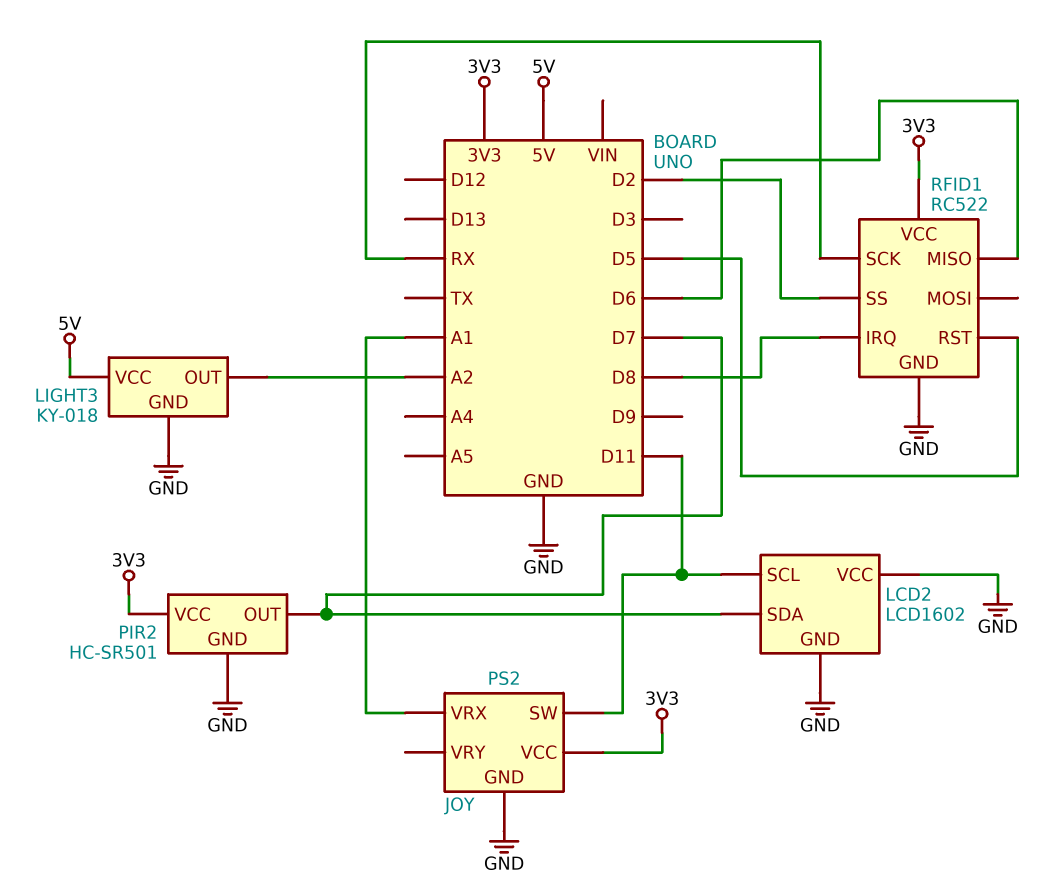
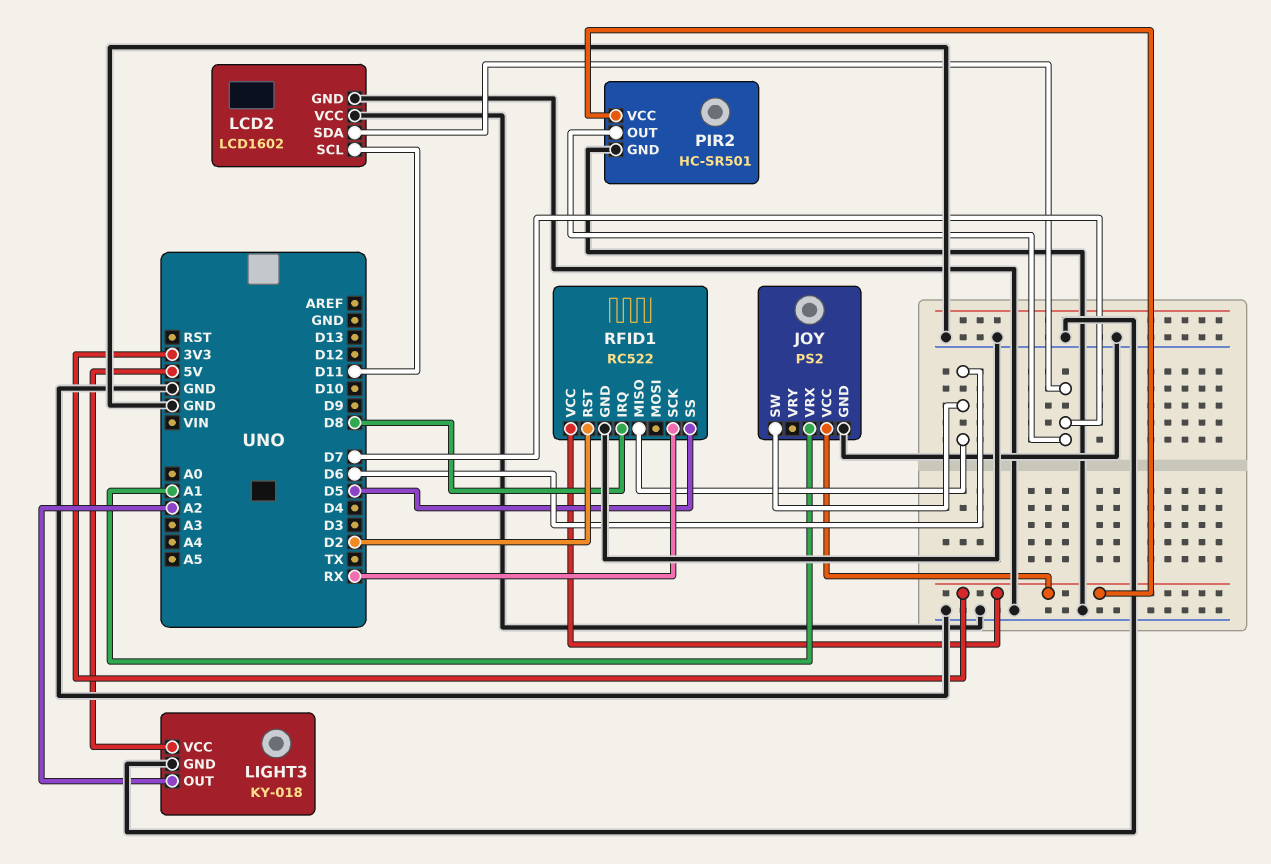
JOY pin SW: D11 -> D6
RFID1 pin RST: D5 -> D2
RFID1 pin SS: D2 -> D5

